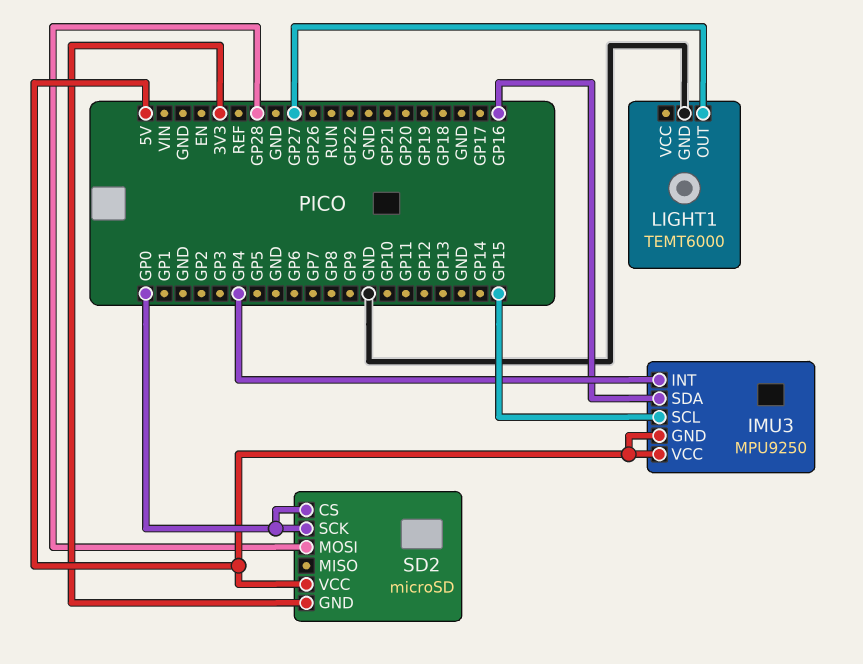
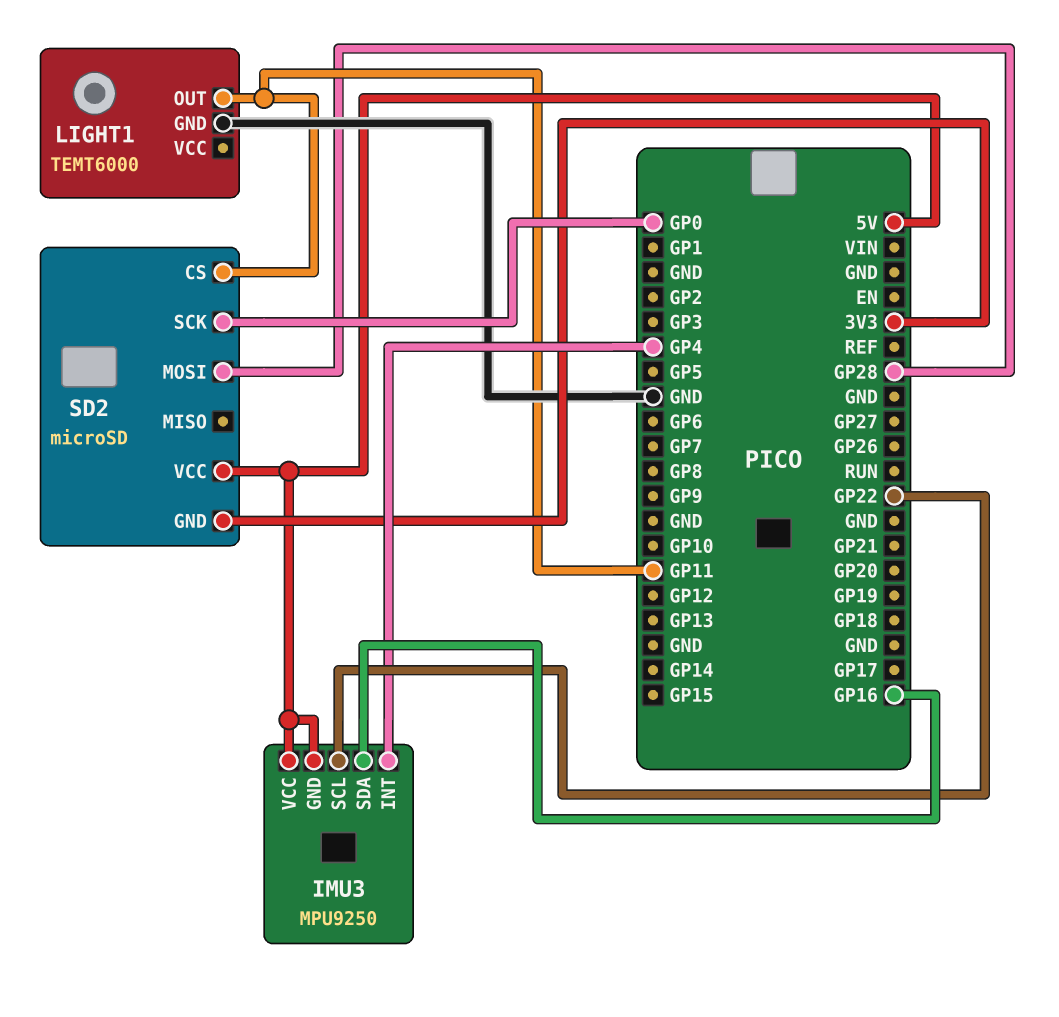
IMU3 pin SCL: GP15 -> GP22
LIGHT1 pin OUT: GP27 -> GP11
SD2 pin CS: GP0 -> GP11

